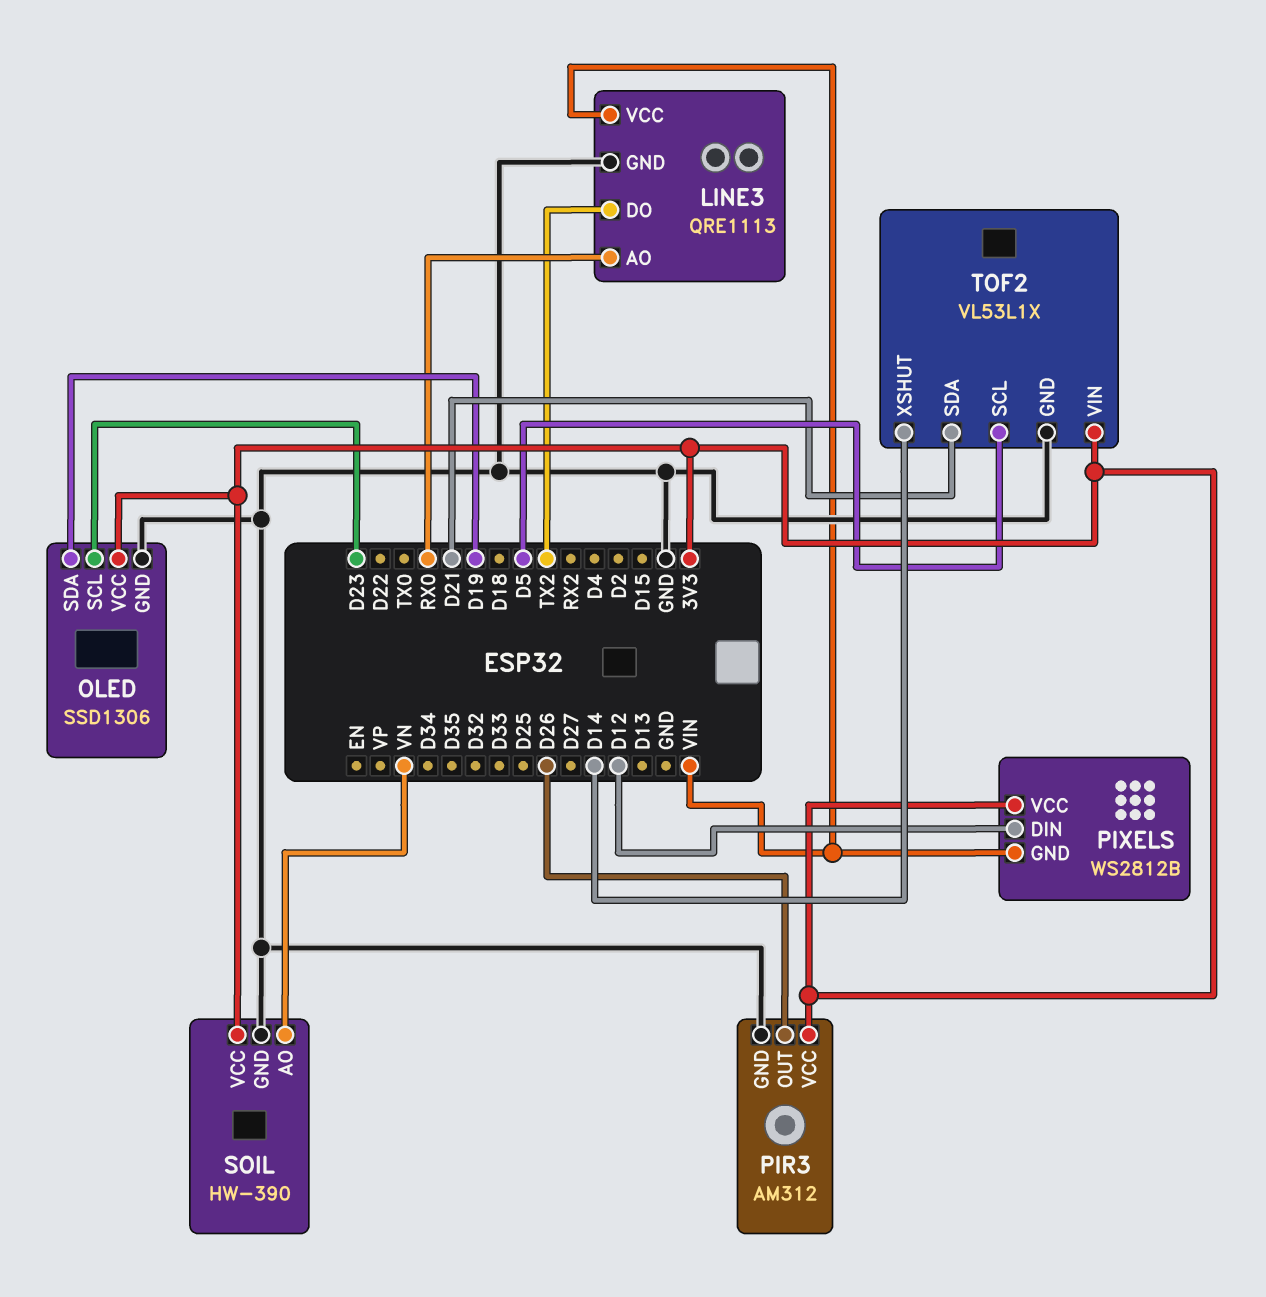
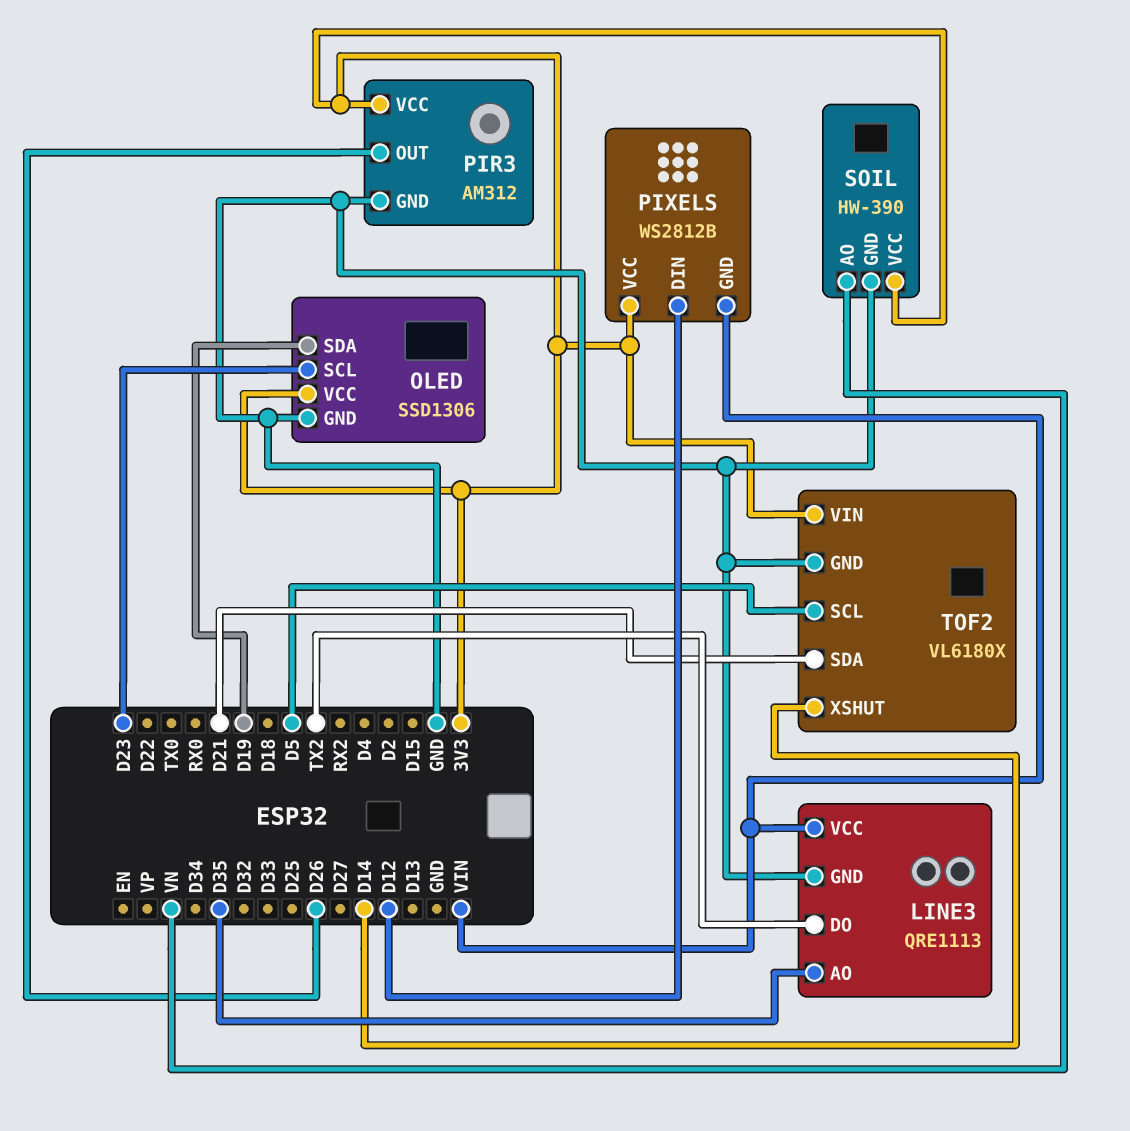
LINE3 pin AO: RX0 -> D35
TOF2: VL53L1X -> VL6180X

